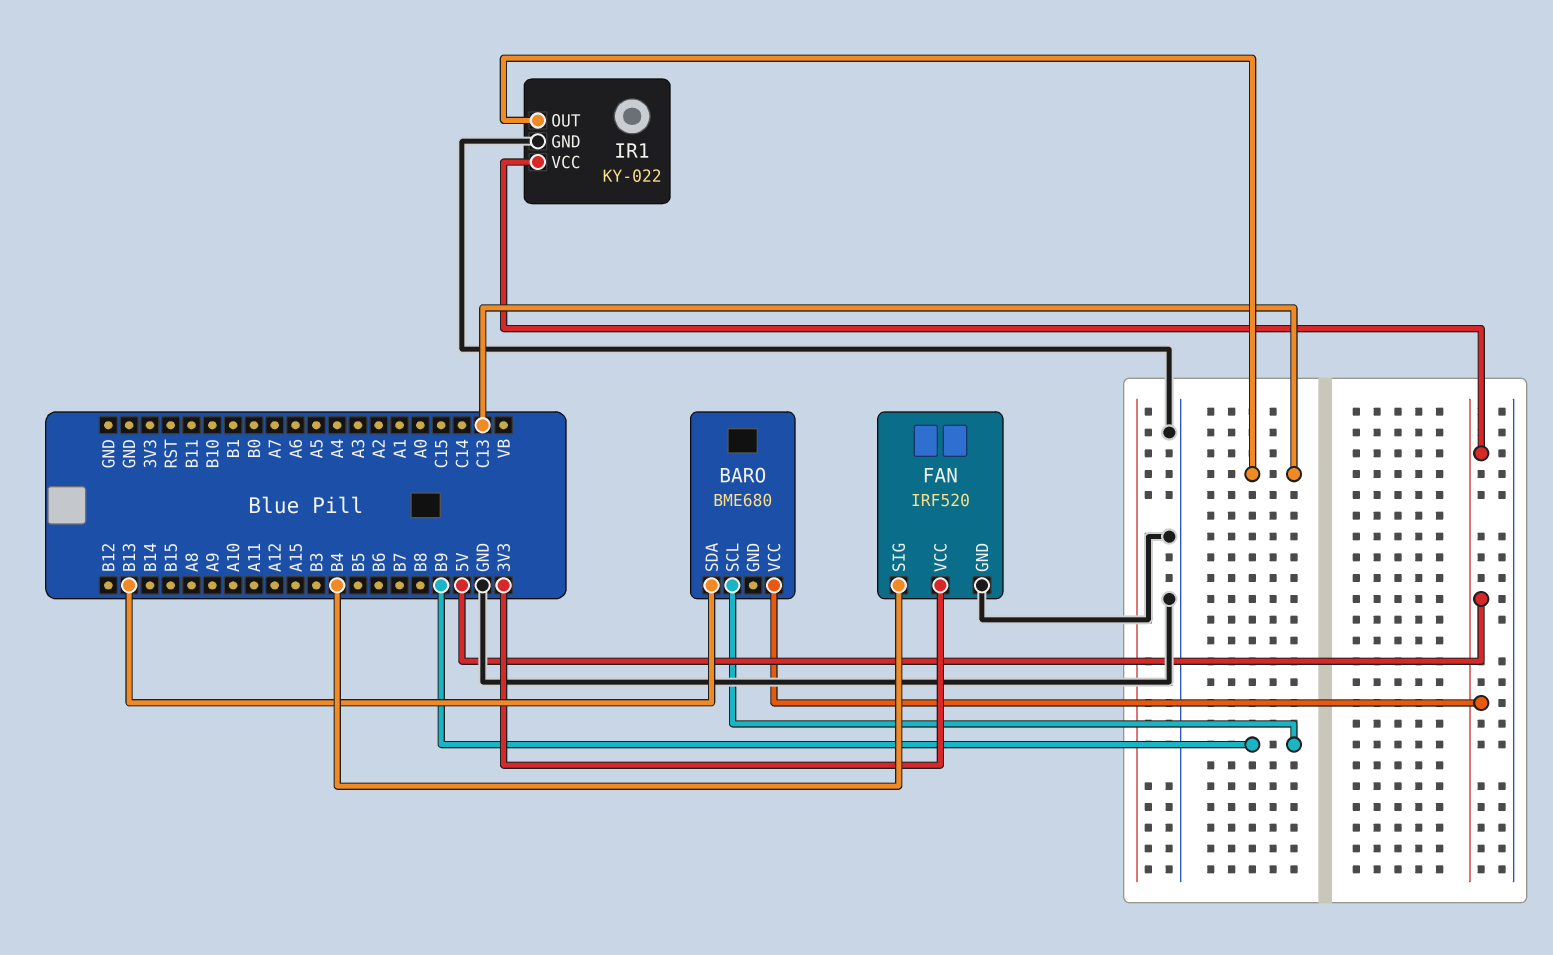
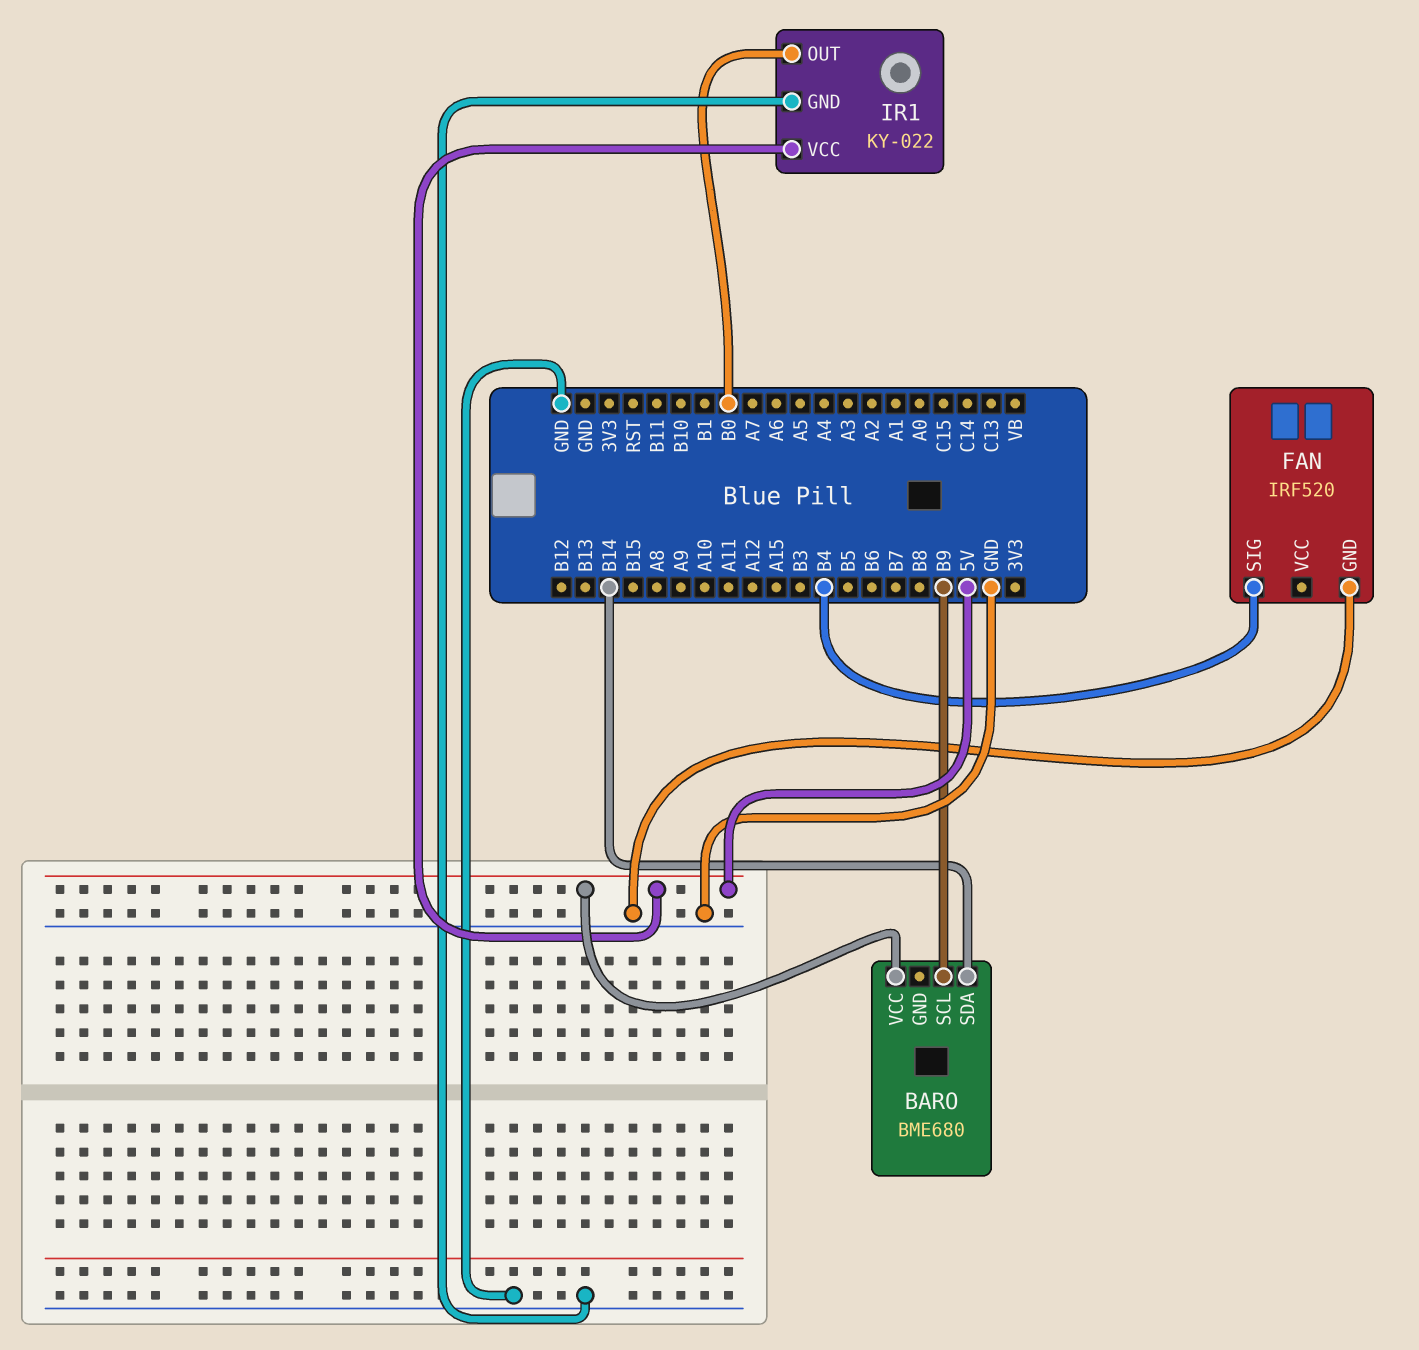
BARO pin SDA: B13 -> B14
FAN pin VCC: 3V3 -> none
IR1 pin OUT: C13 -> B0

